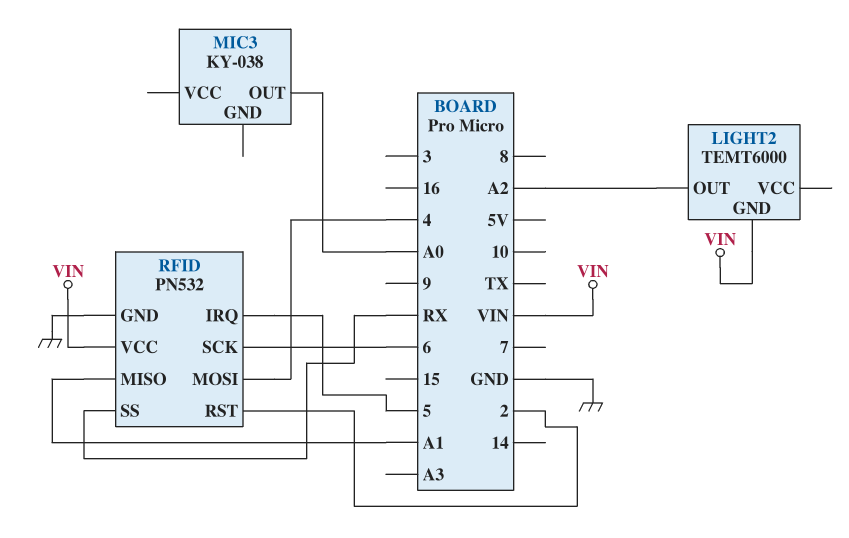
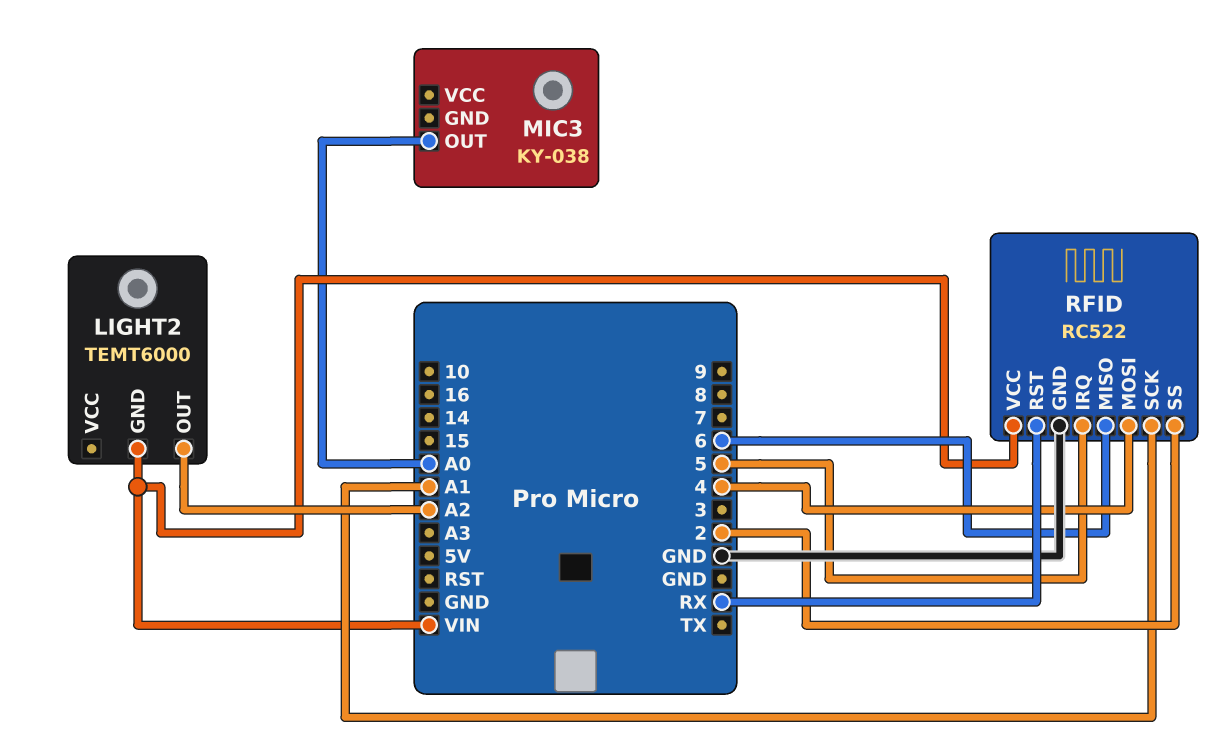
RFID: PN532 -> RC522
RFID pin MISO: A1 -> 6
RFID pin RST: 2 -> RX
RFID pin SCK: 6 -> A1
RFID pin SS: RX -> 2

